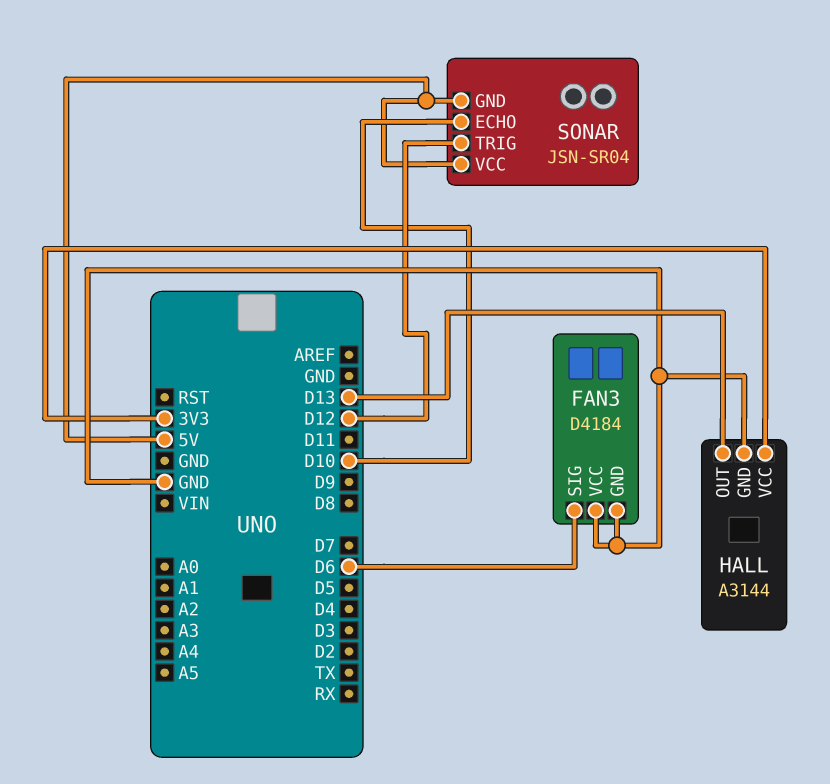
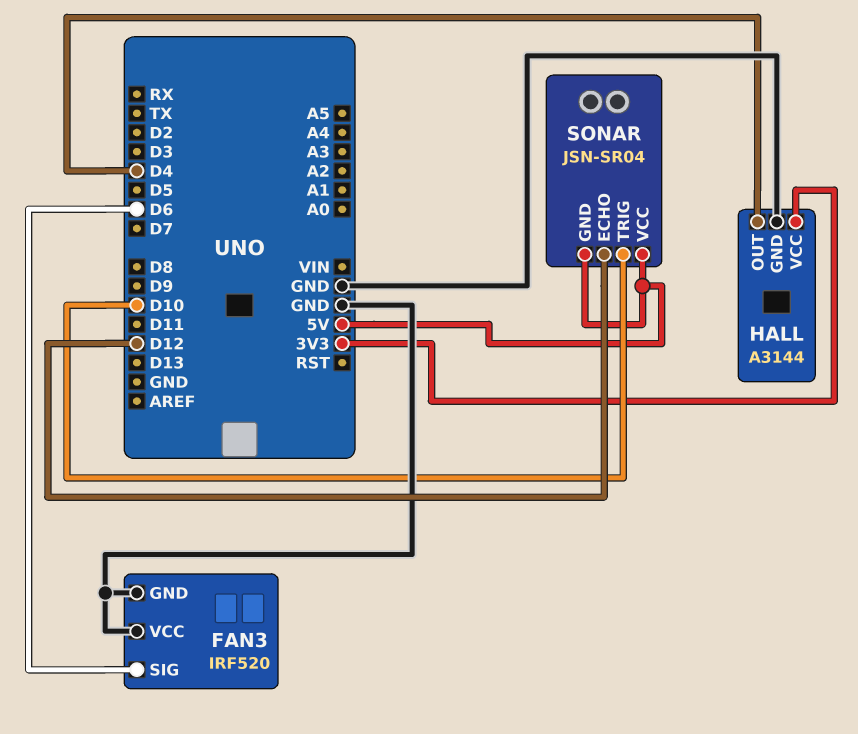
FAN3: D4184 -> IRF520
HALL pin OUT: D13 -> D4
SONAR pin ECHO: D10 -> D12
SONAR pin TRIG: D12 -> D10

